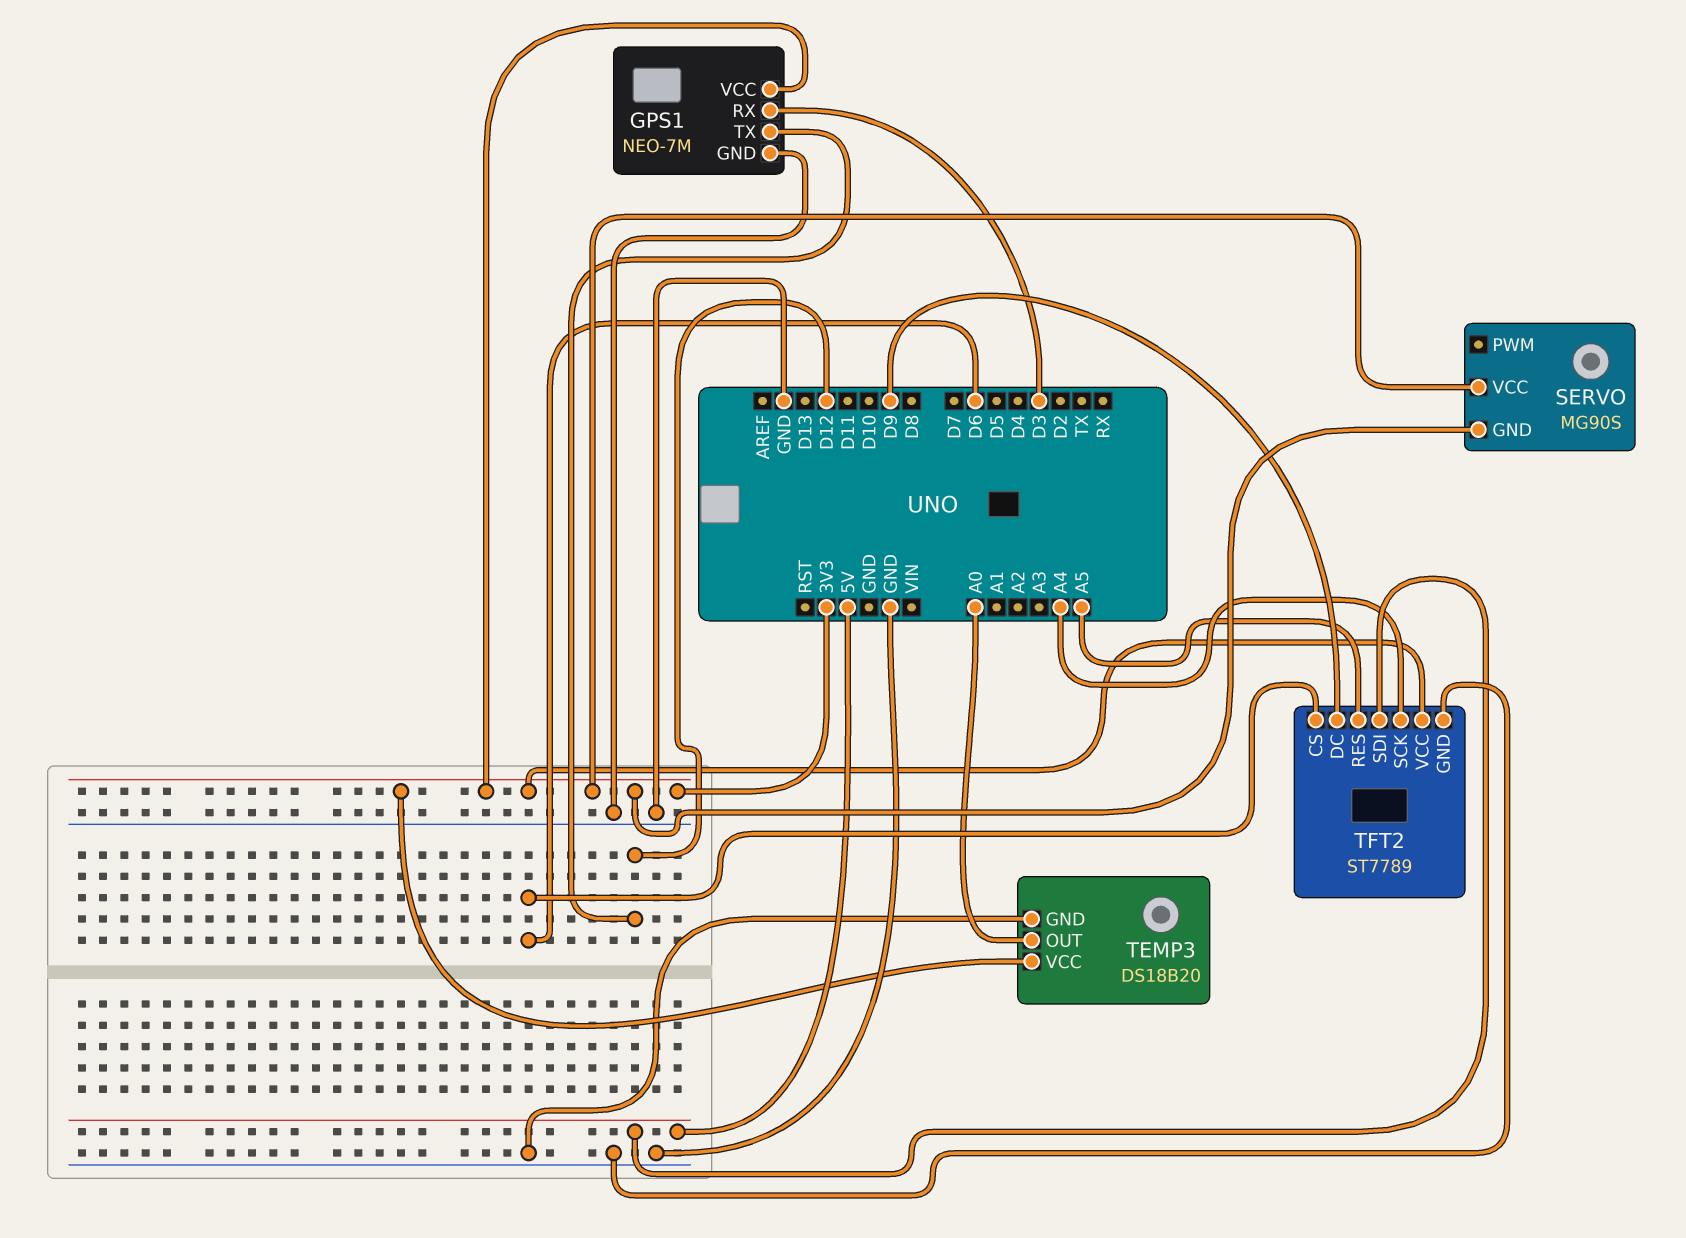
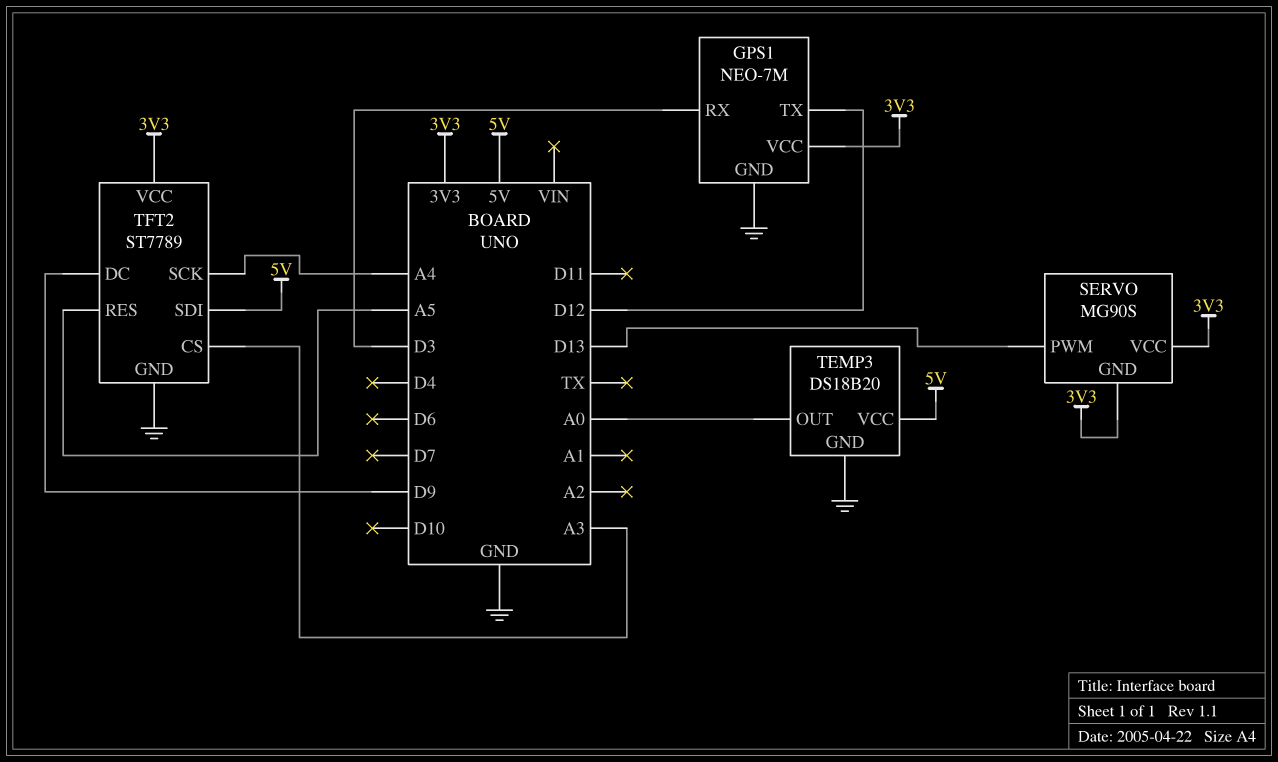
SERVO pin PWM: none -> D13
TEMP3 pin VCC: 3V3 -> 5V
TFT2 pin CS: D6 -> A3

